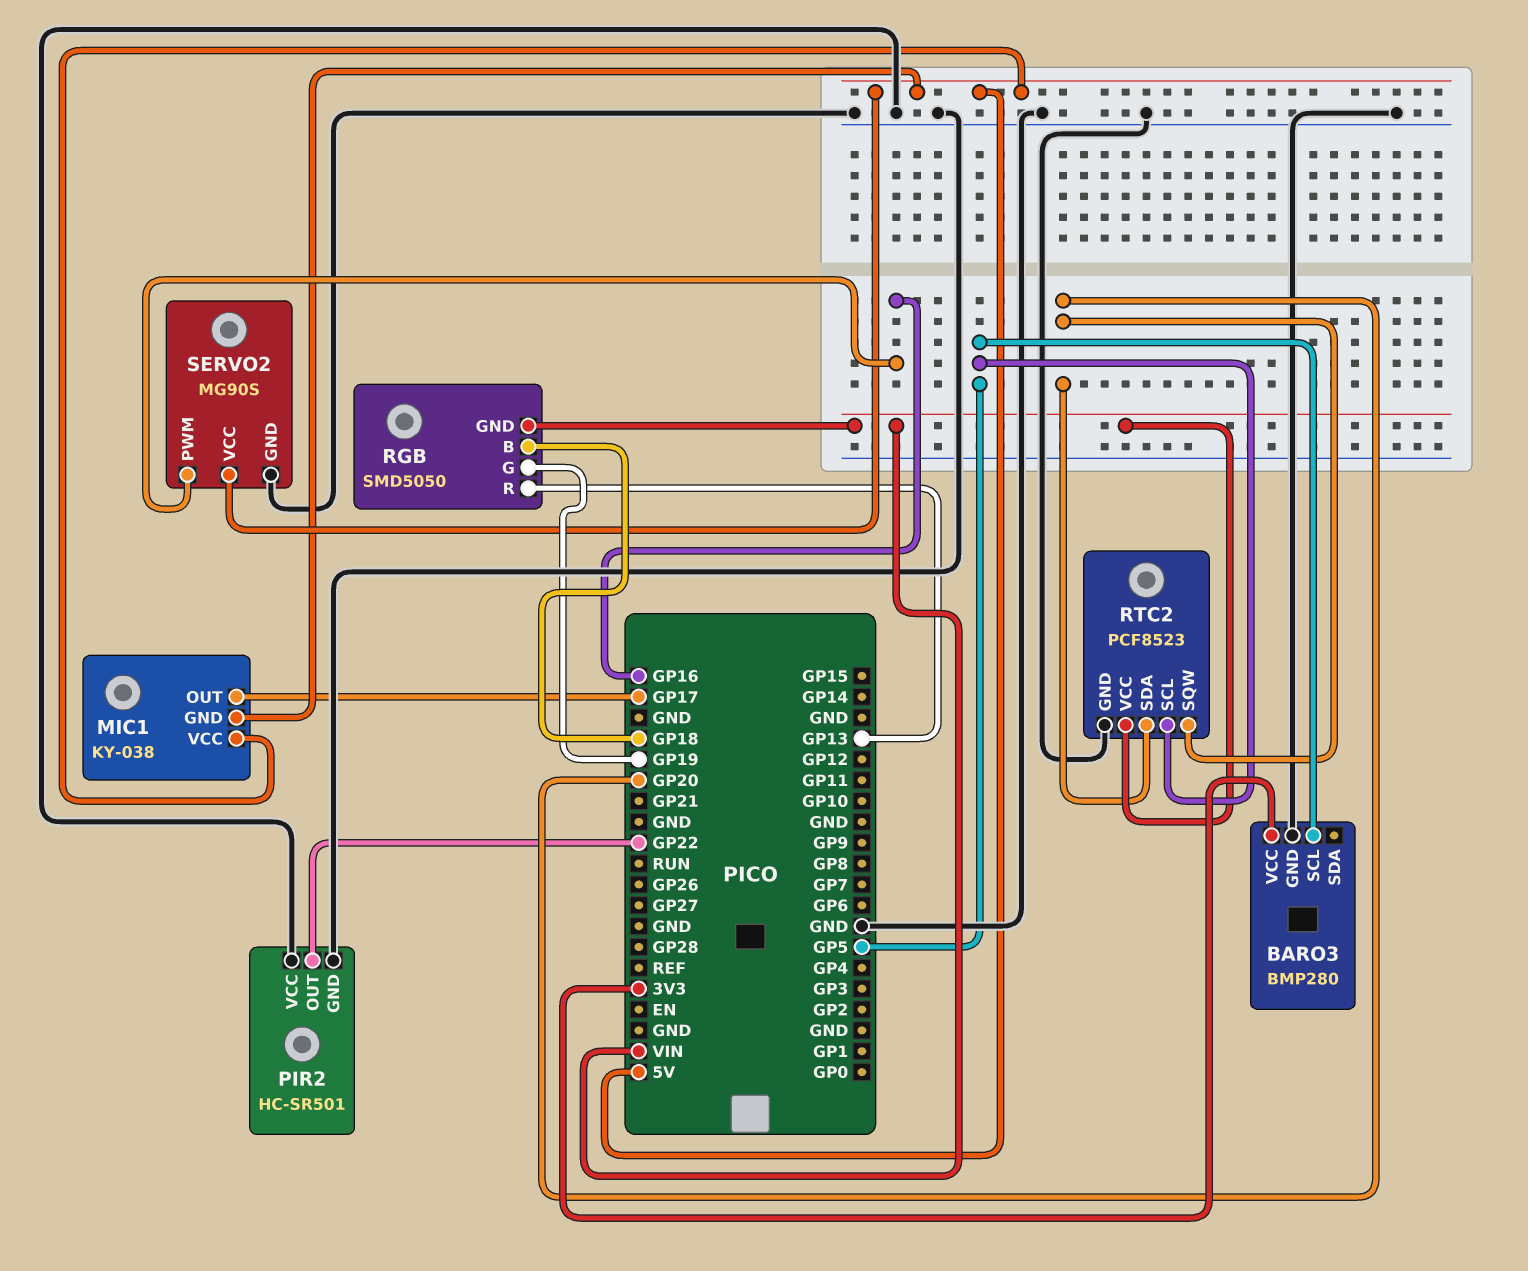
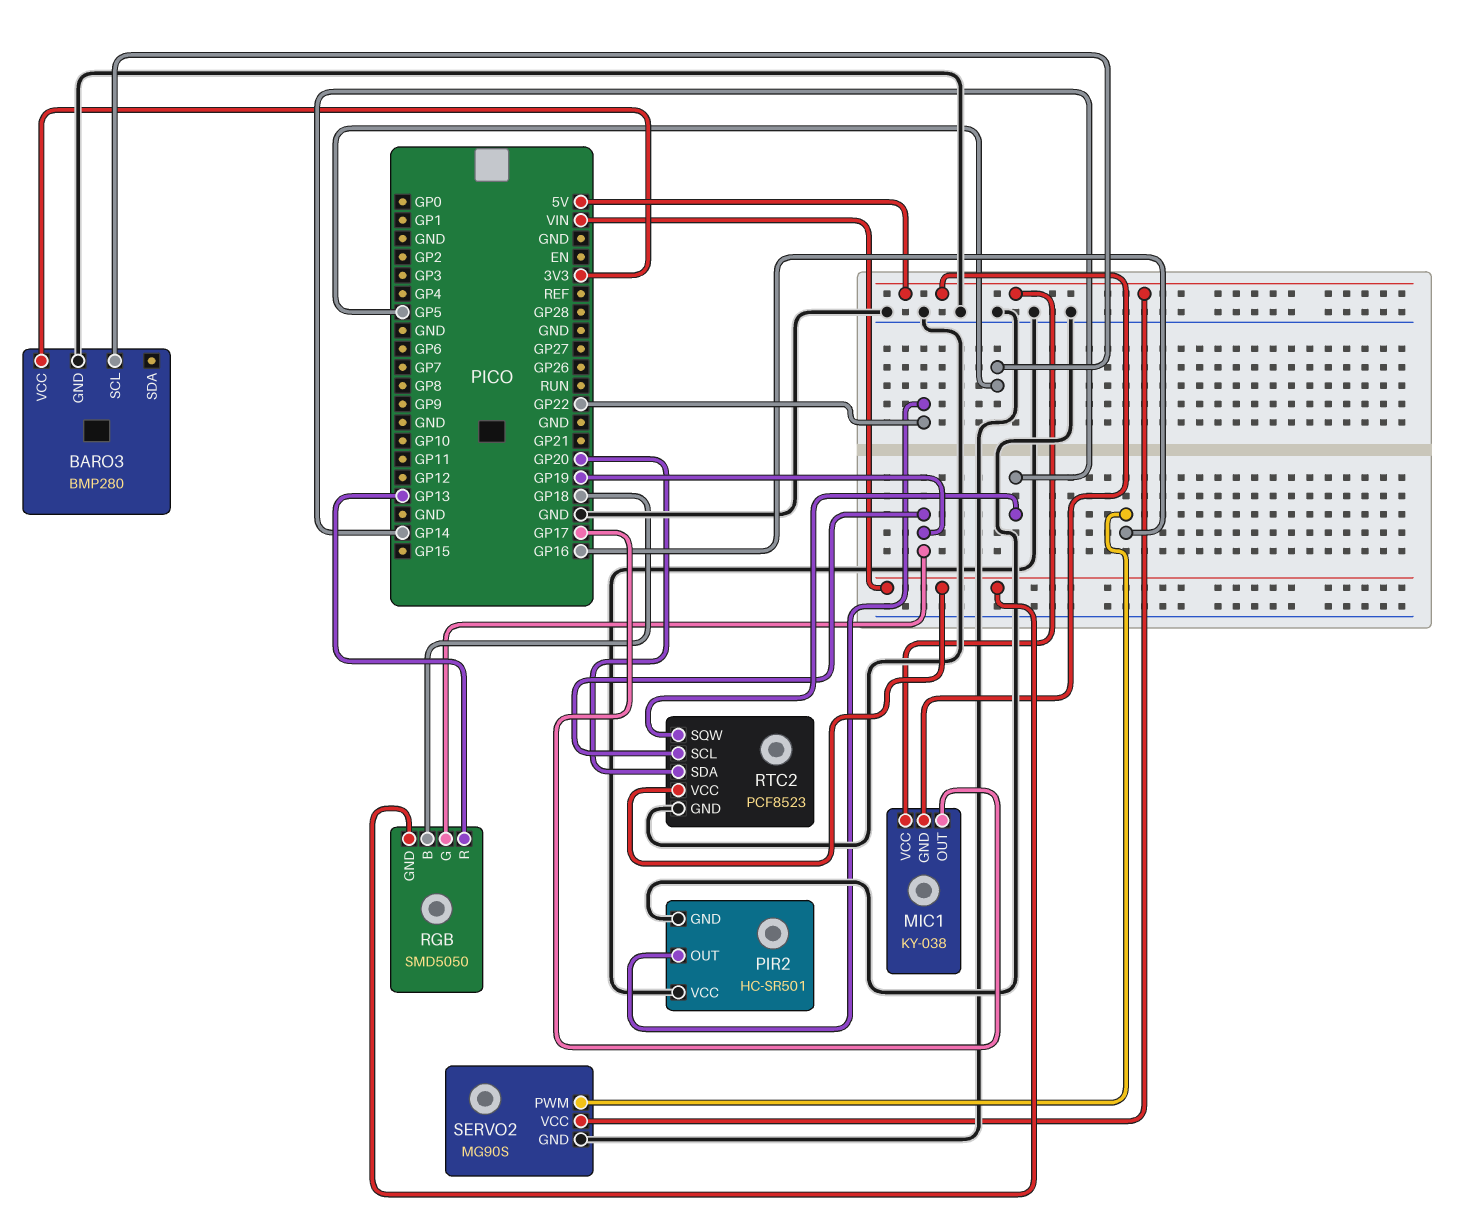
RTC2 pin SCL: GP5 -> GP19
RTC2 pin SQW: GP20 -> GP14

